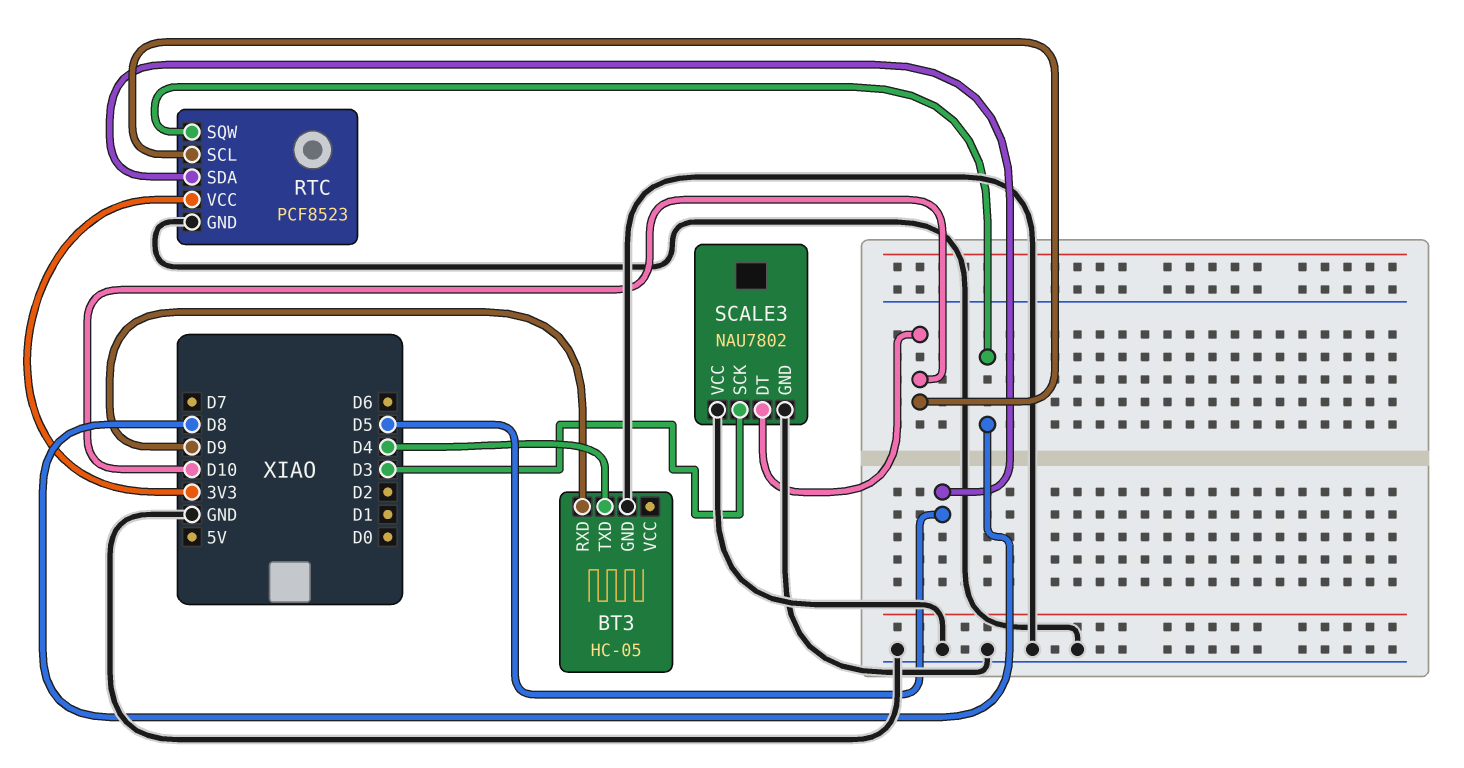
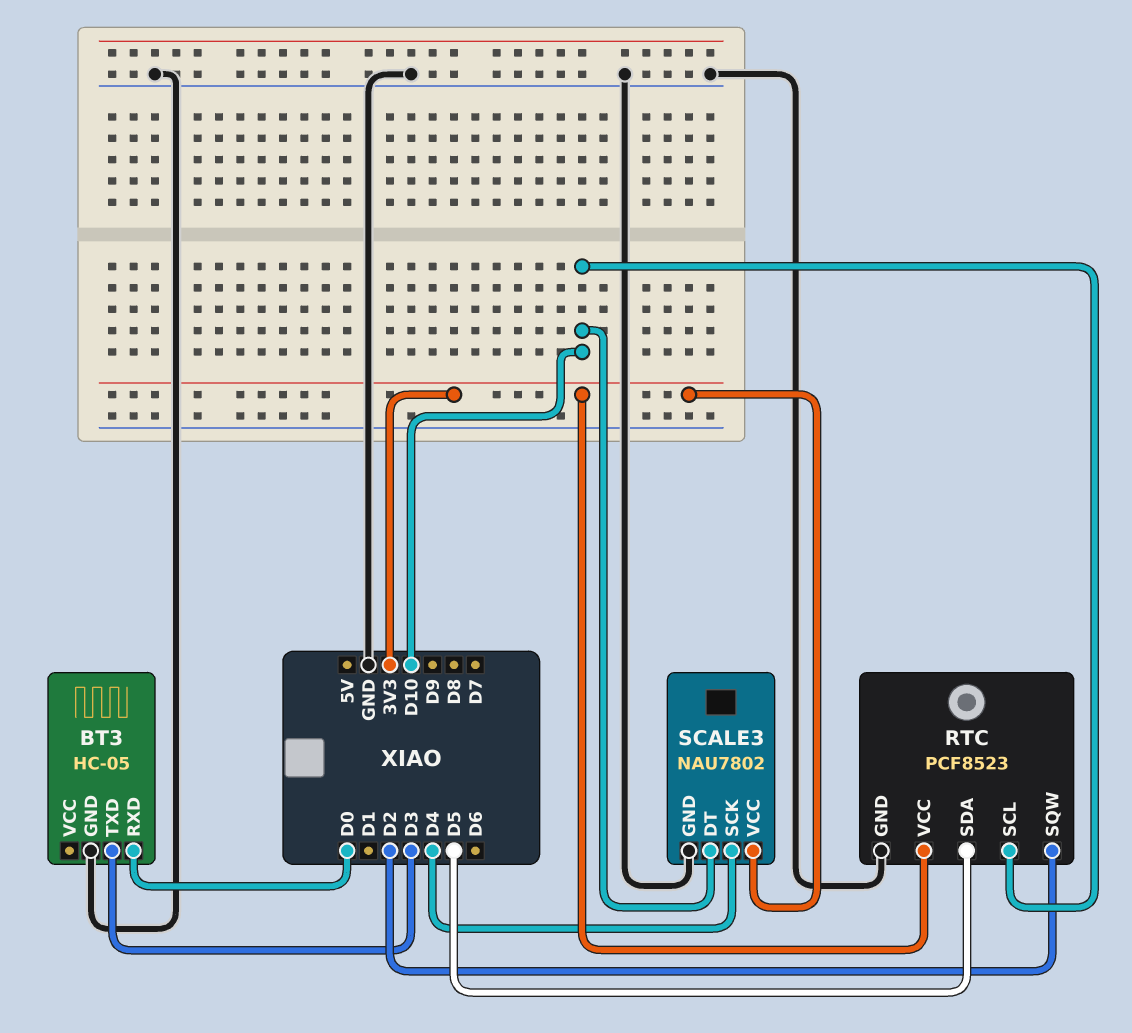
BT3 pin RXD: D9 -> D0
BT3 pin TXD: D4 -> D3
RTC pin SQW: D8 -> D2
SCALE3 pin SCK: D3 -> D4
SCALE3 pin VCC: GND -> 3V3

